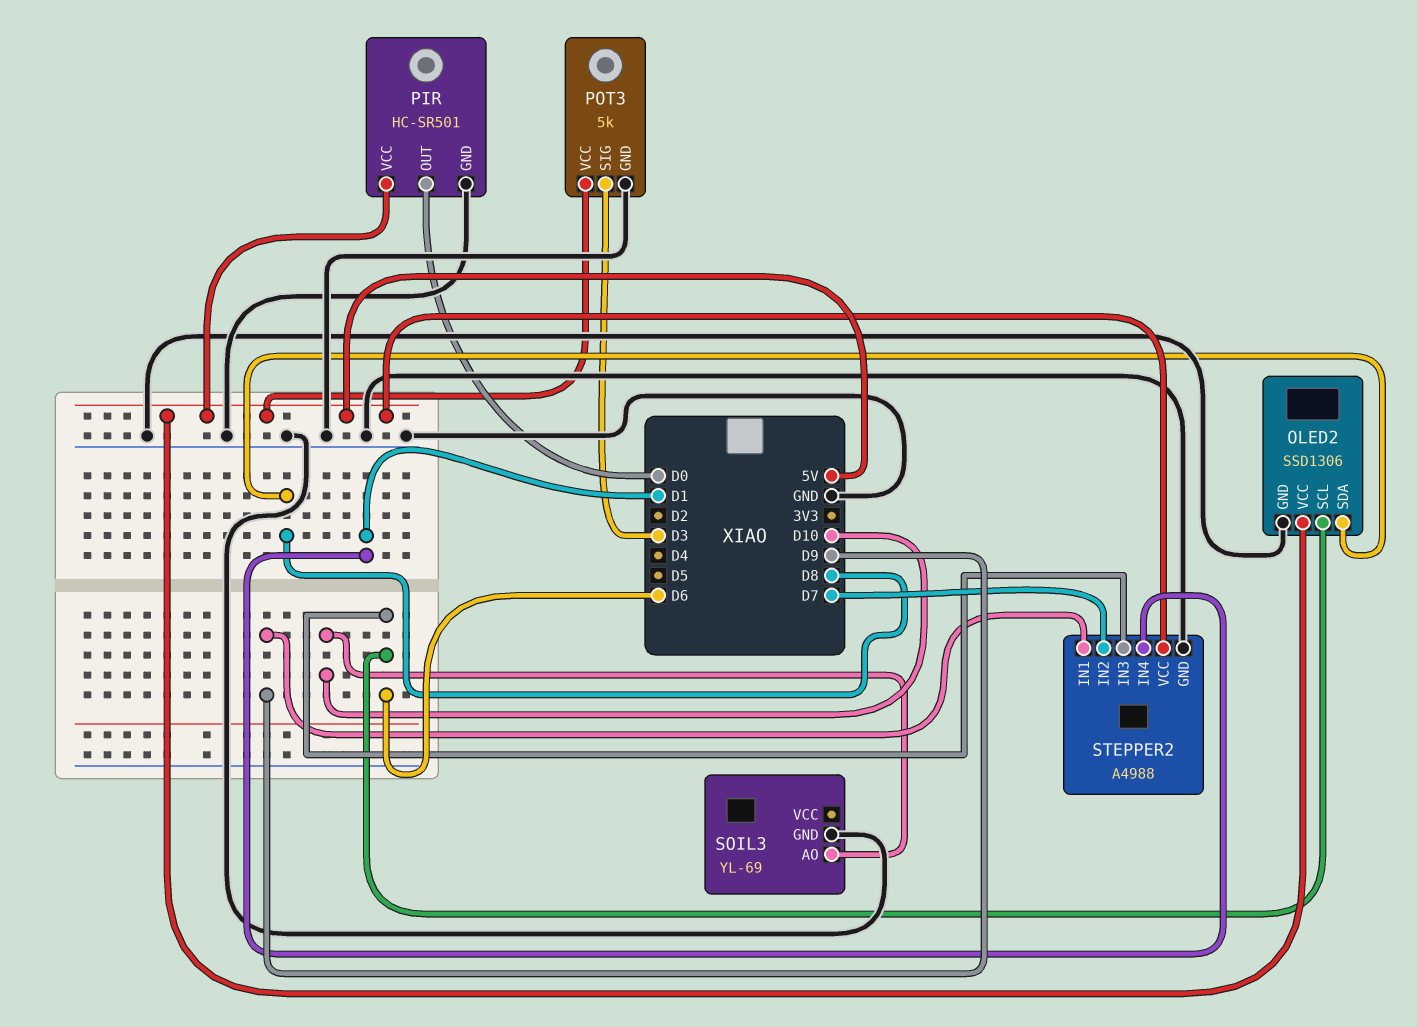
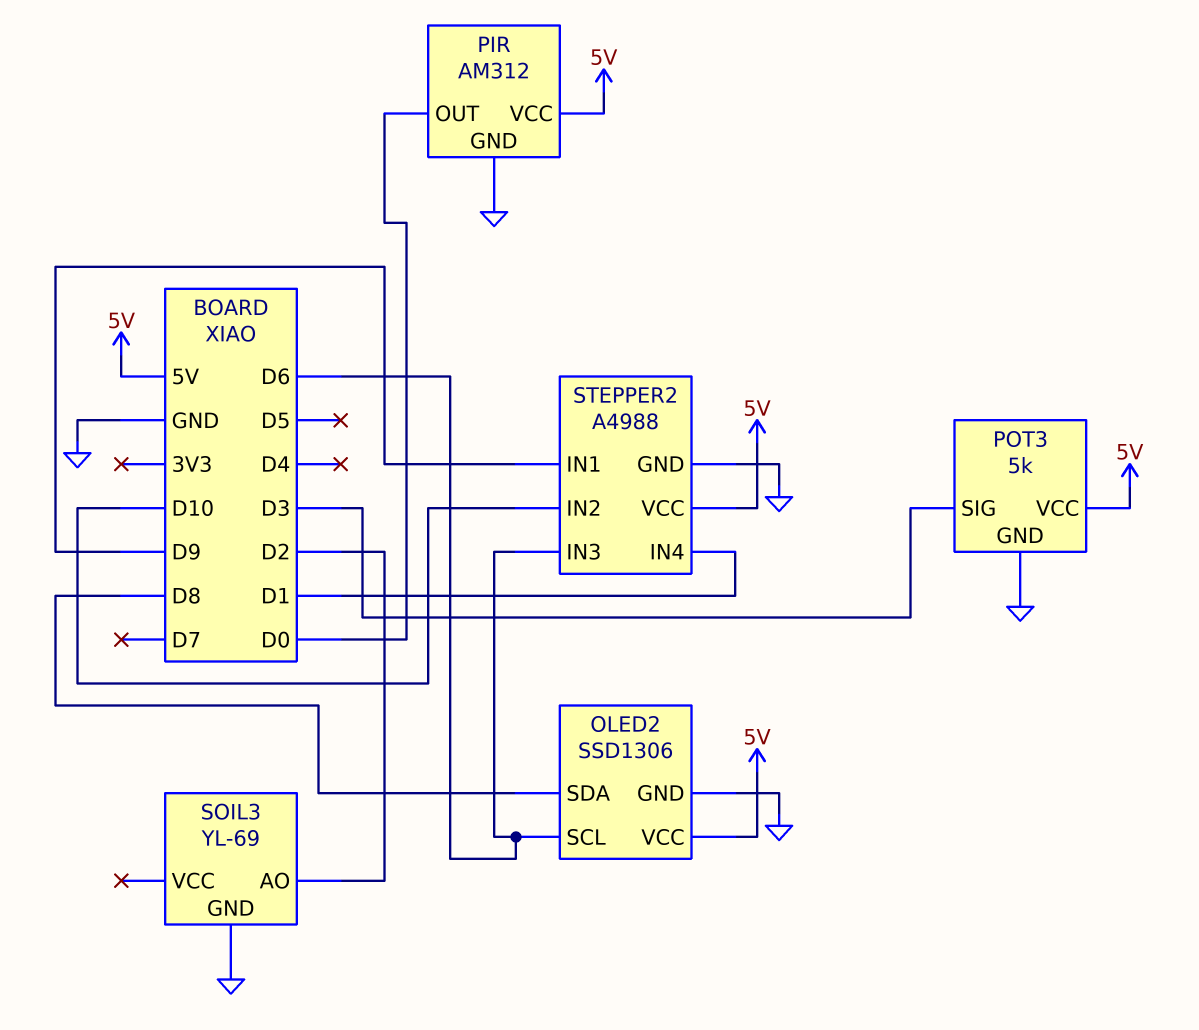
PIR: HC-SR501 -> AM312
SOIL3 pin AO: D10 -> D2
STEPPER2 pin IN2: D7 -> D10

